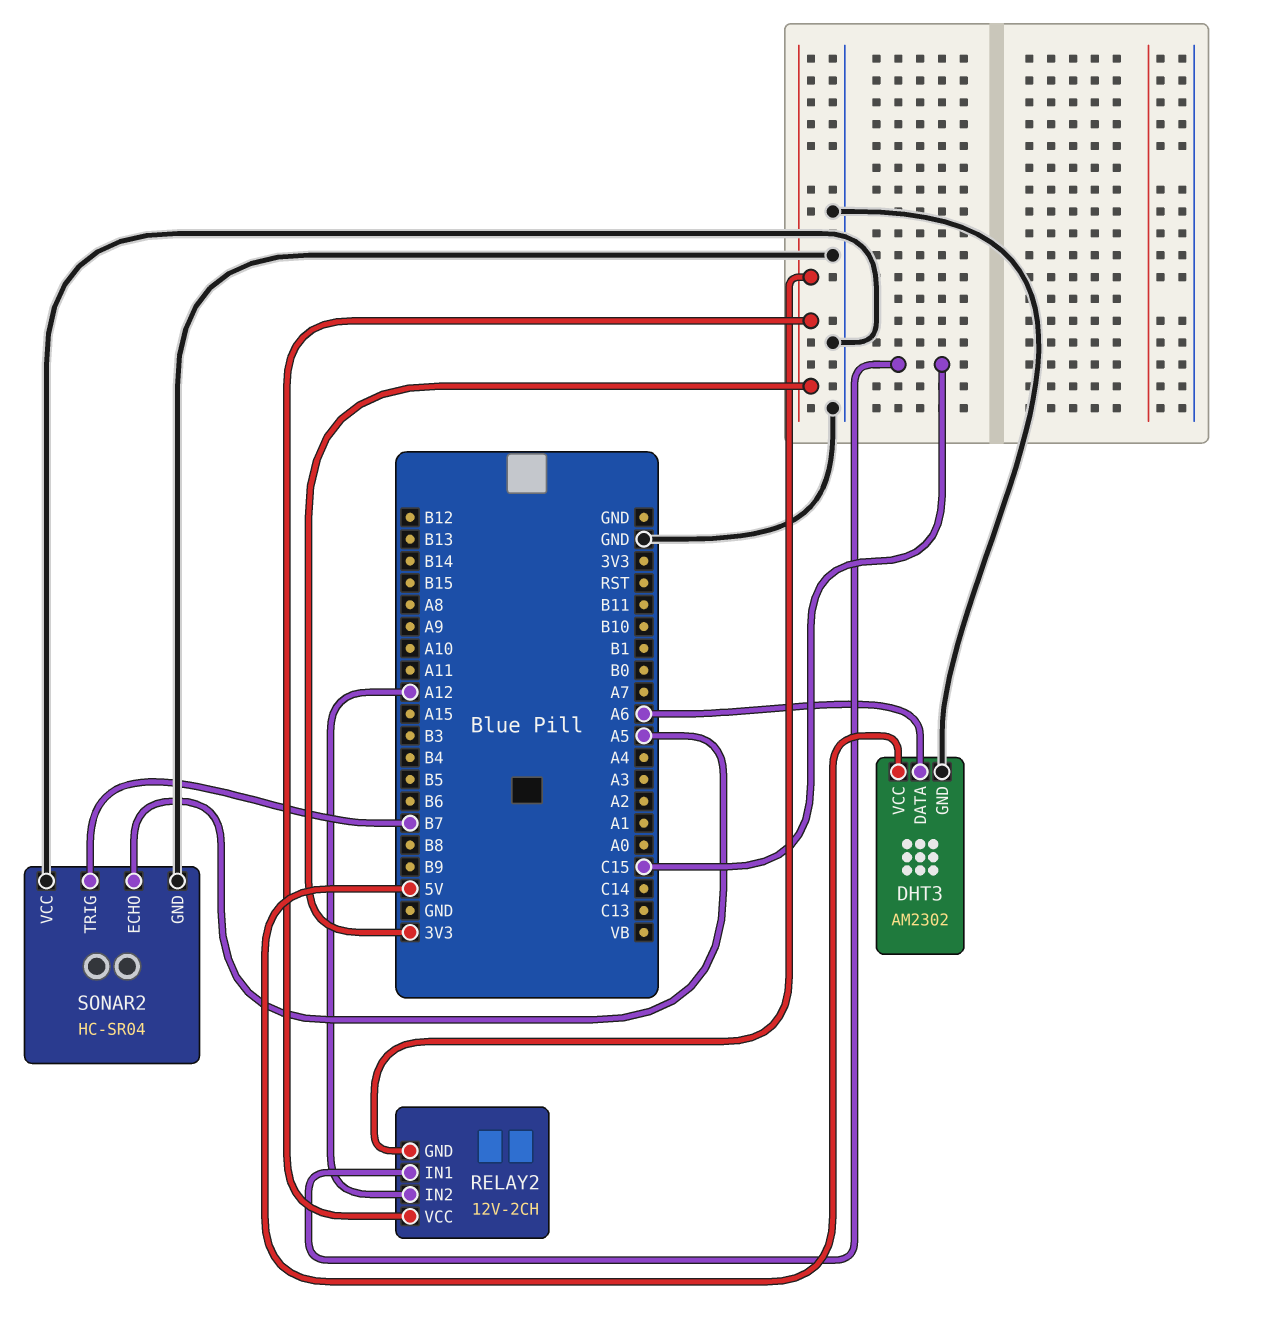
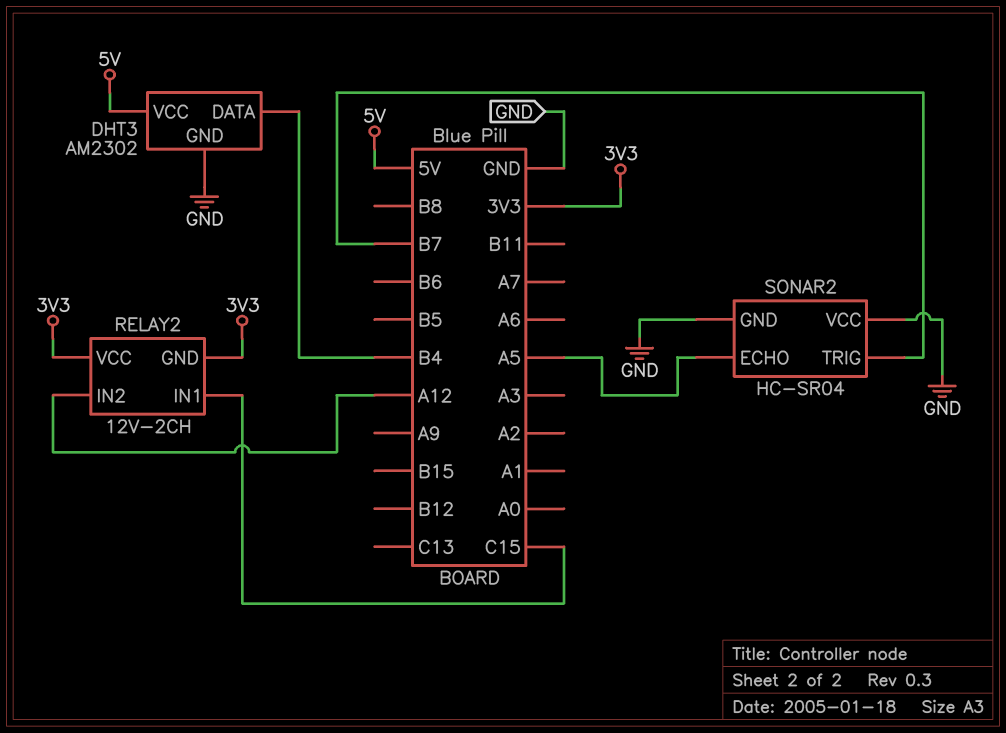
DHT3 pin DATA: A6 -> B4

